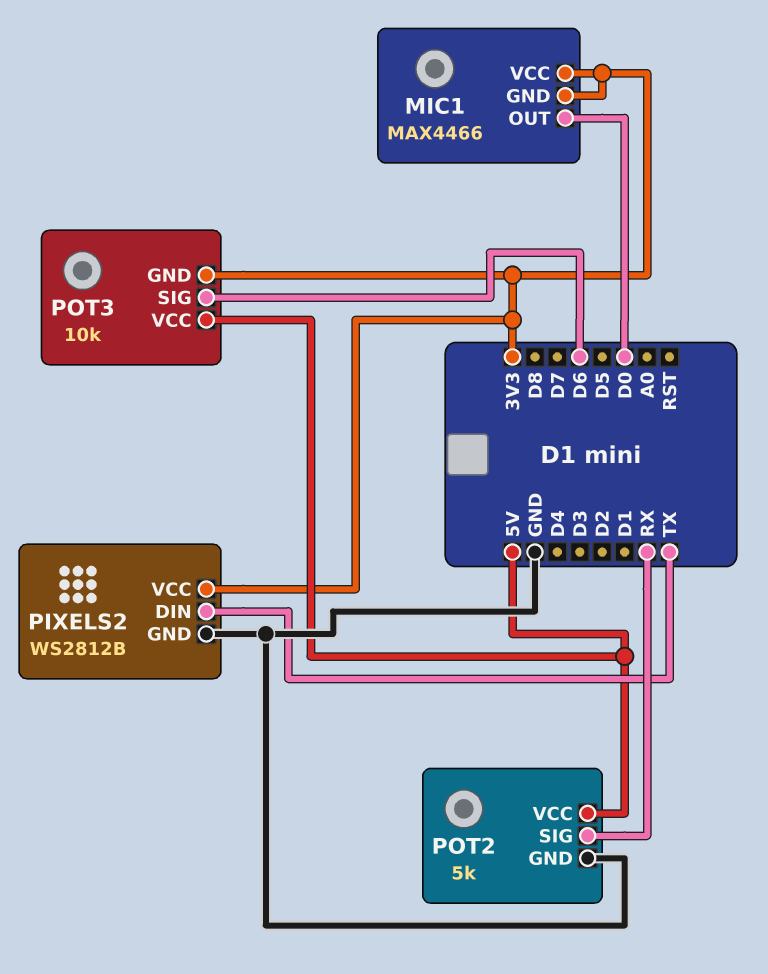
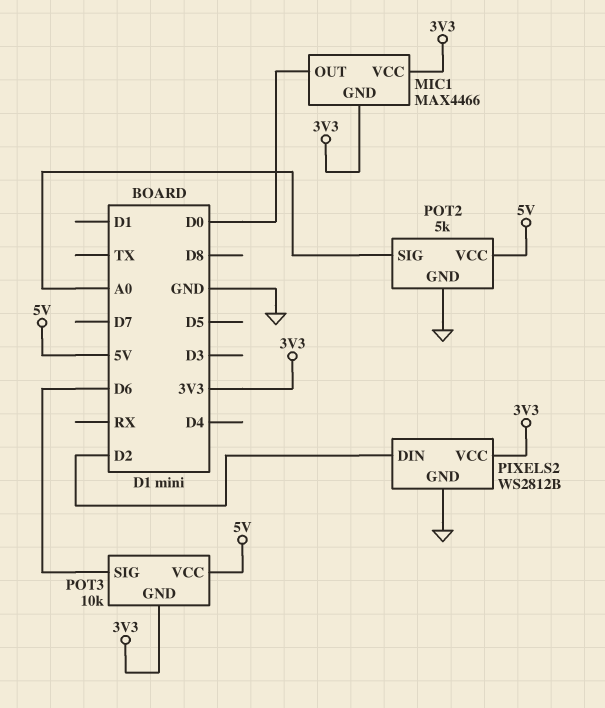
PIXELS2 pin DIN: TX -> D2
POT2 pin SIG: RX -> A0

